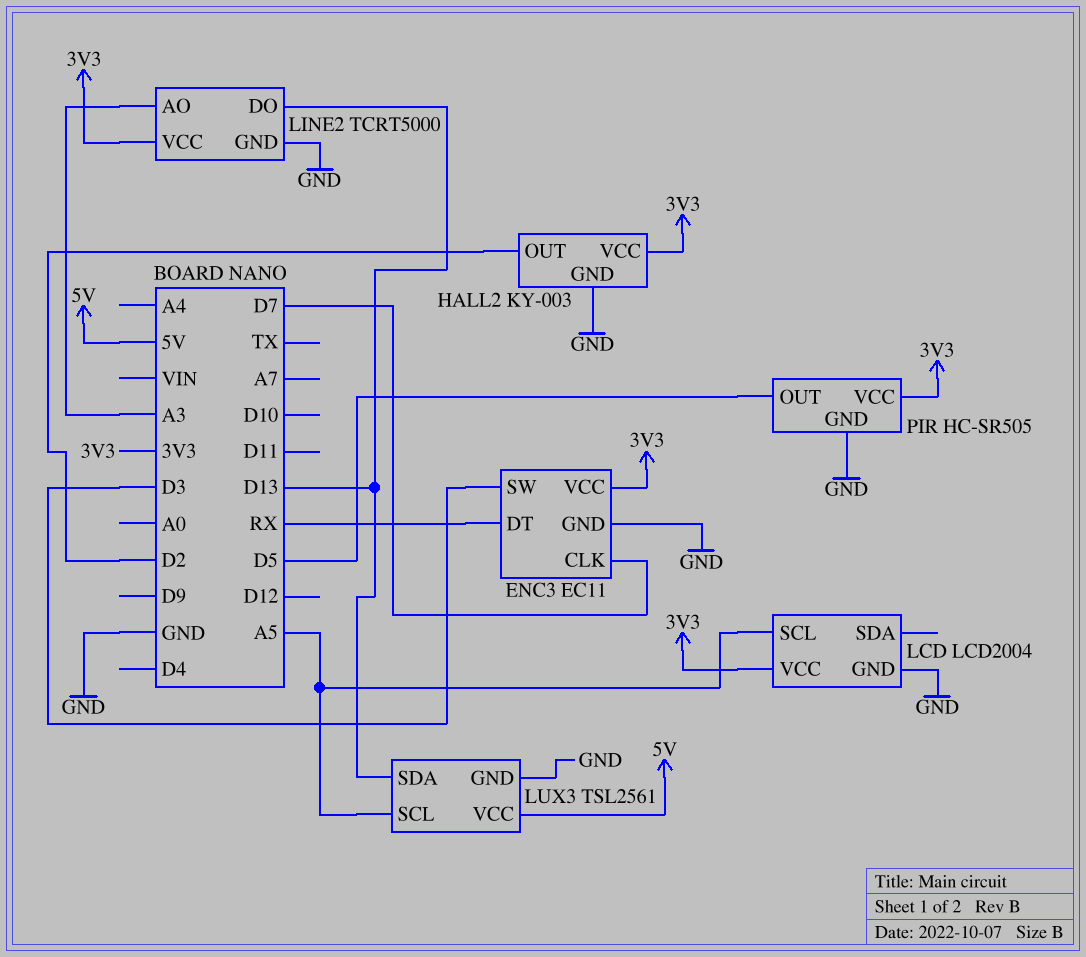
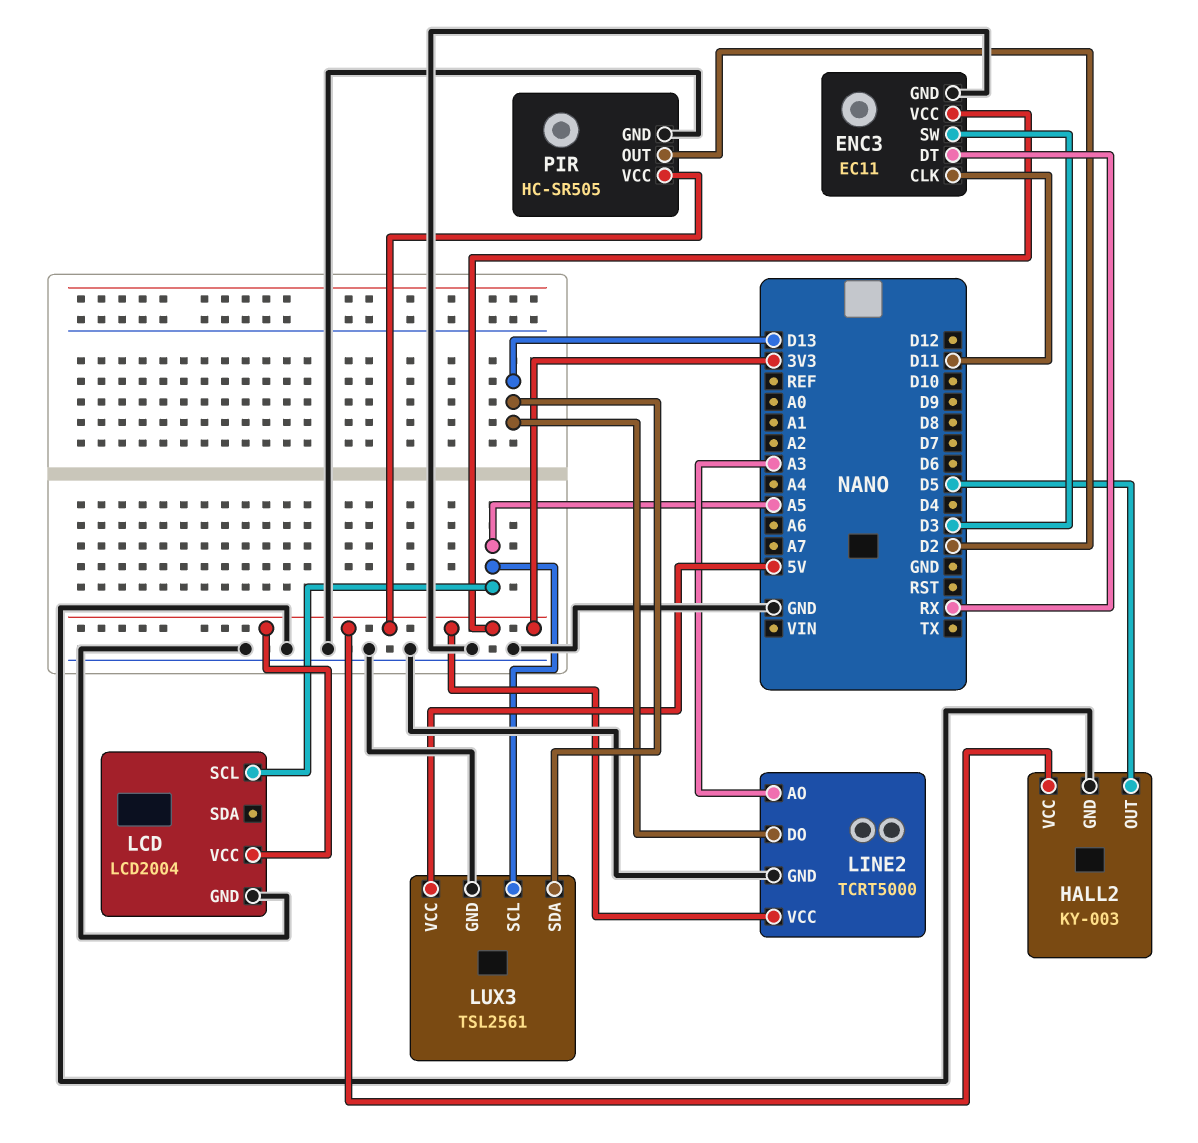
ENC3 pin CLK: D7 -> D11
HALL2 pin OUT: D2 -> D5
PIR pin OUT: D5 -> D2

